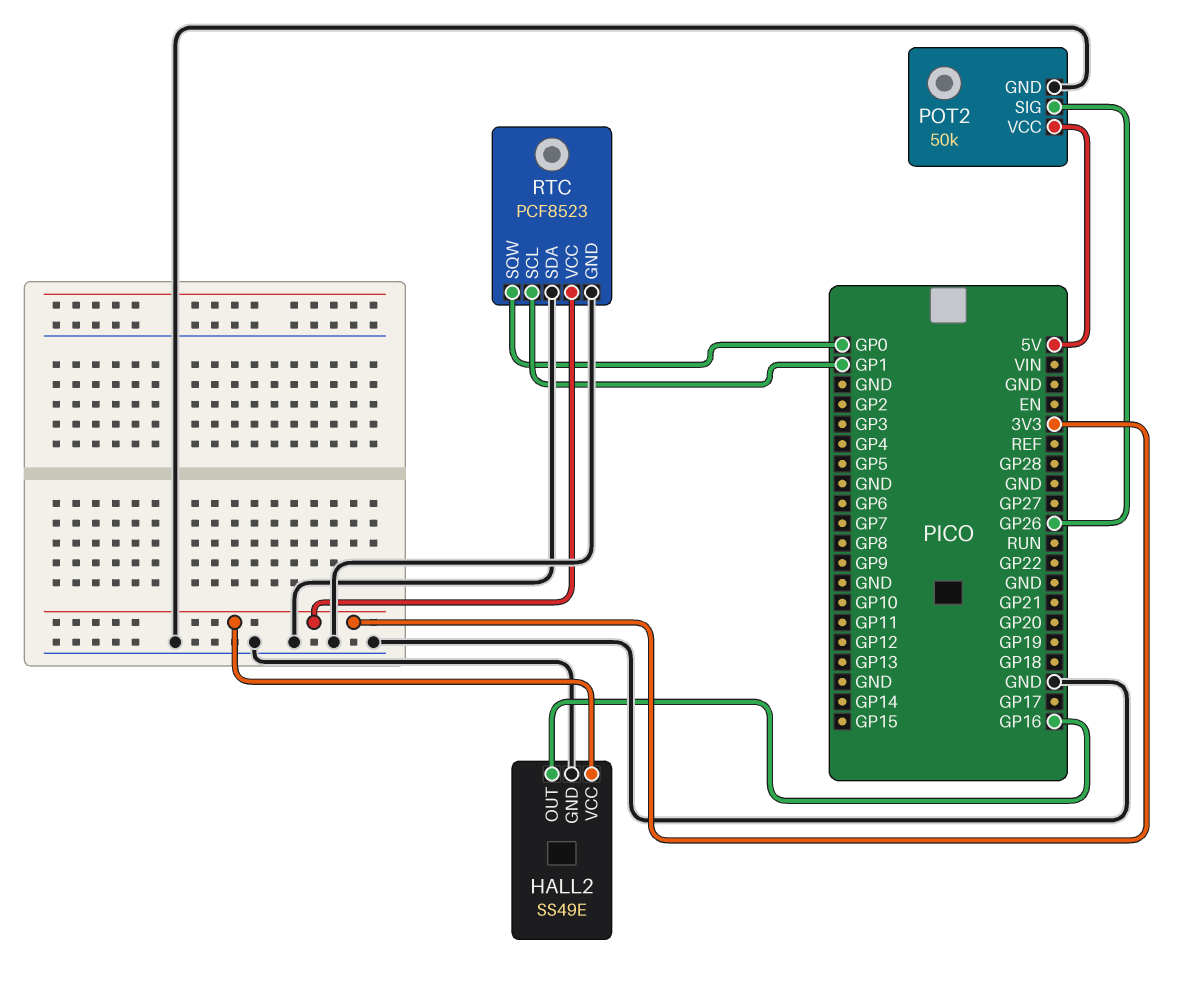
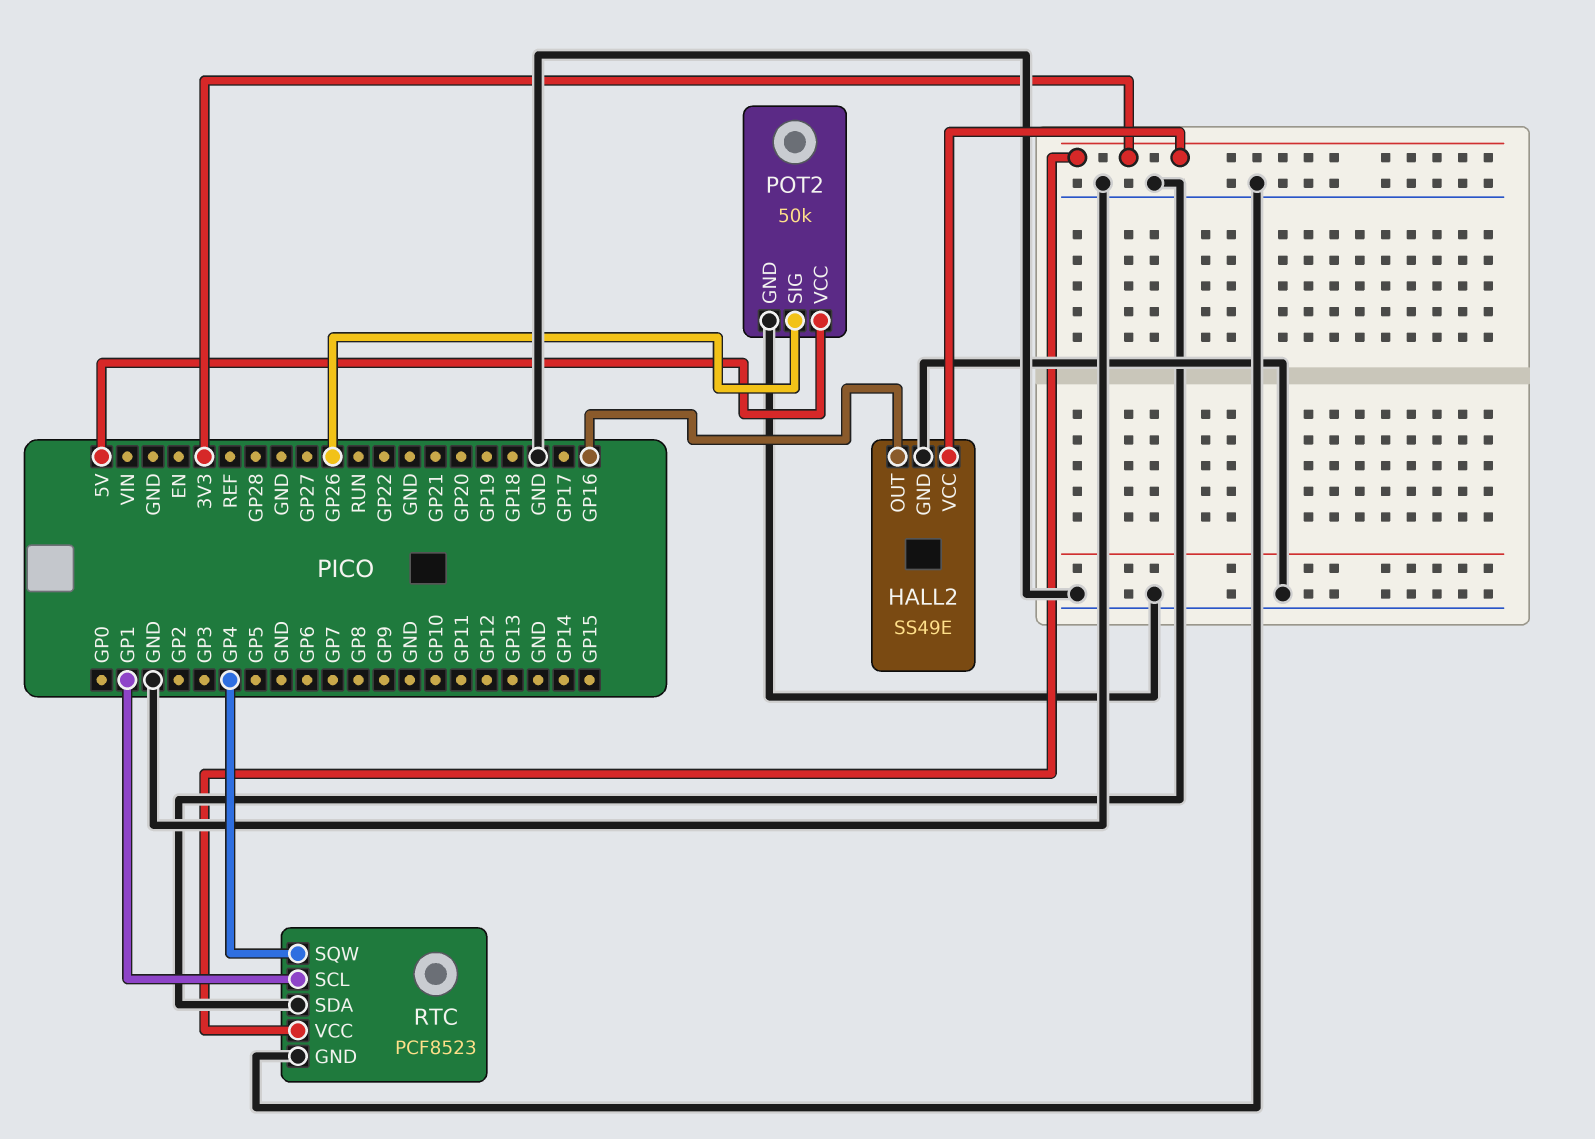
RTC pin SQW: GP0 -> GP4

